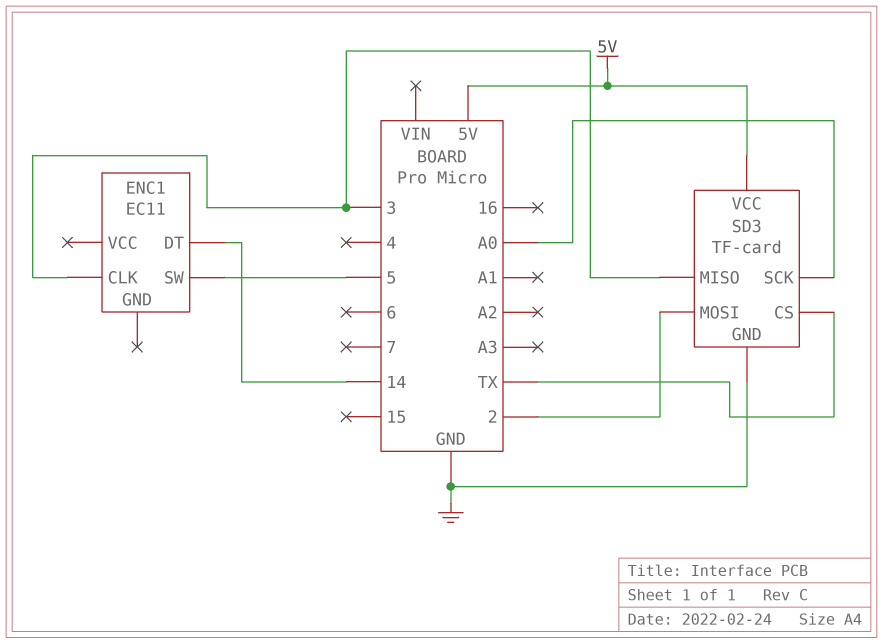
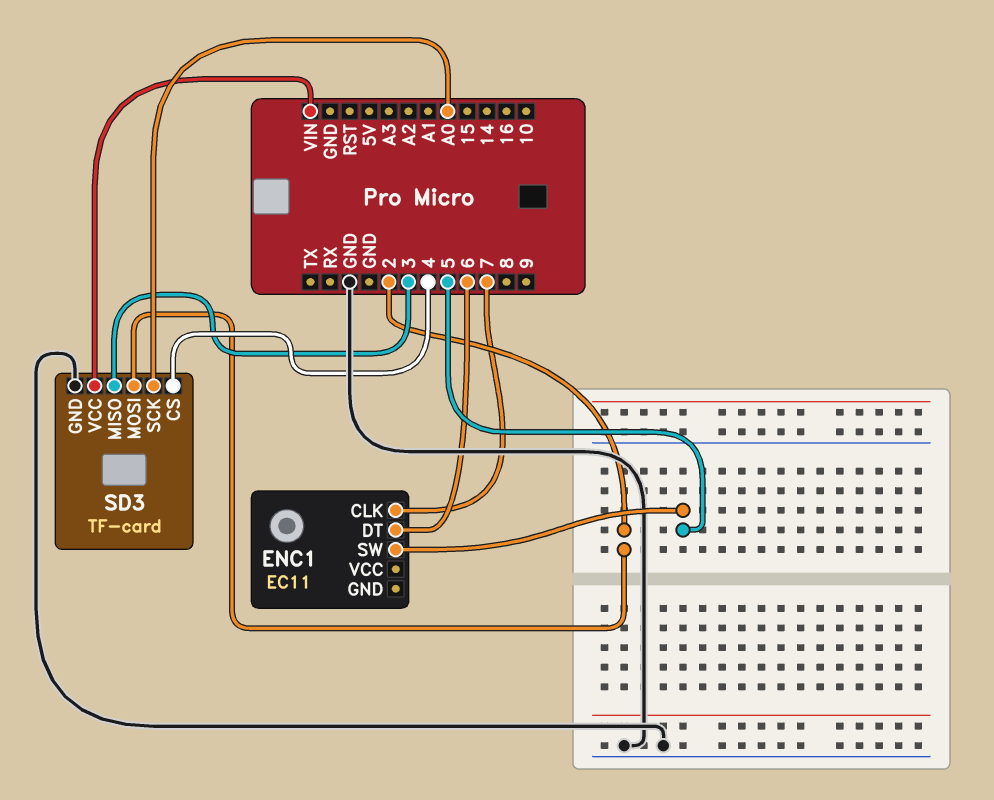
ENC1 pin CLK: 3 -> 7
ENC1 pin DT: 14 -> 6
SD3 pin CS: TX -> 4
SD3 pin VCC: 5V -> VIN

